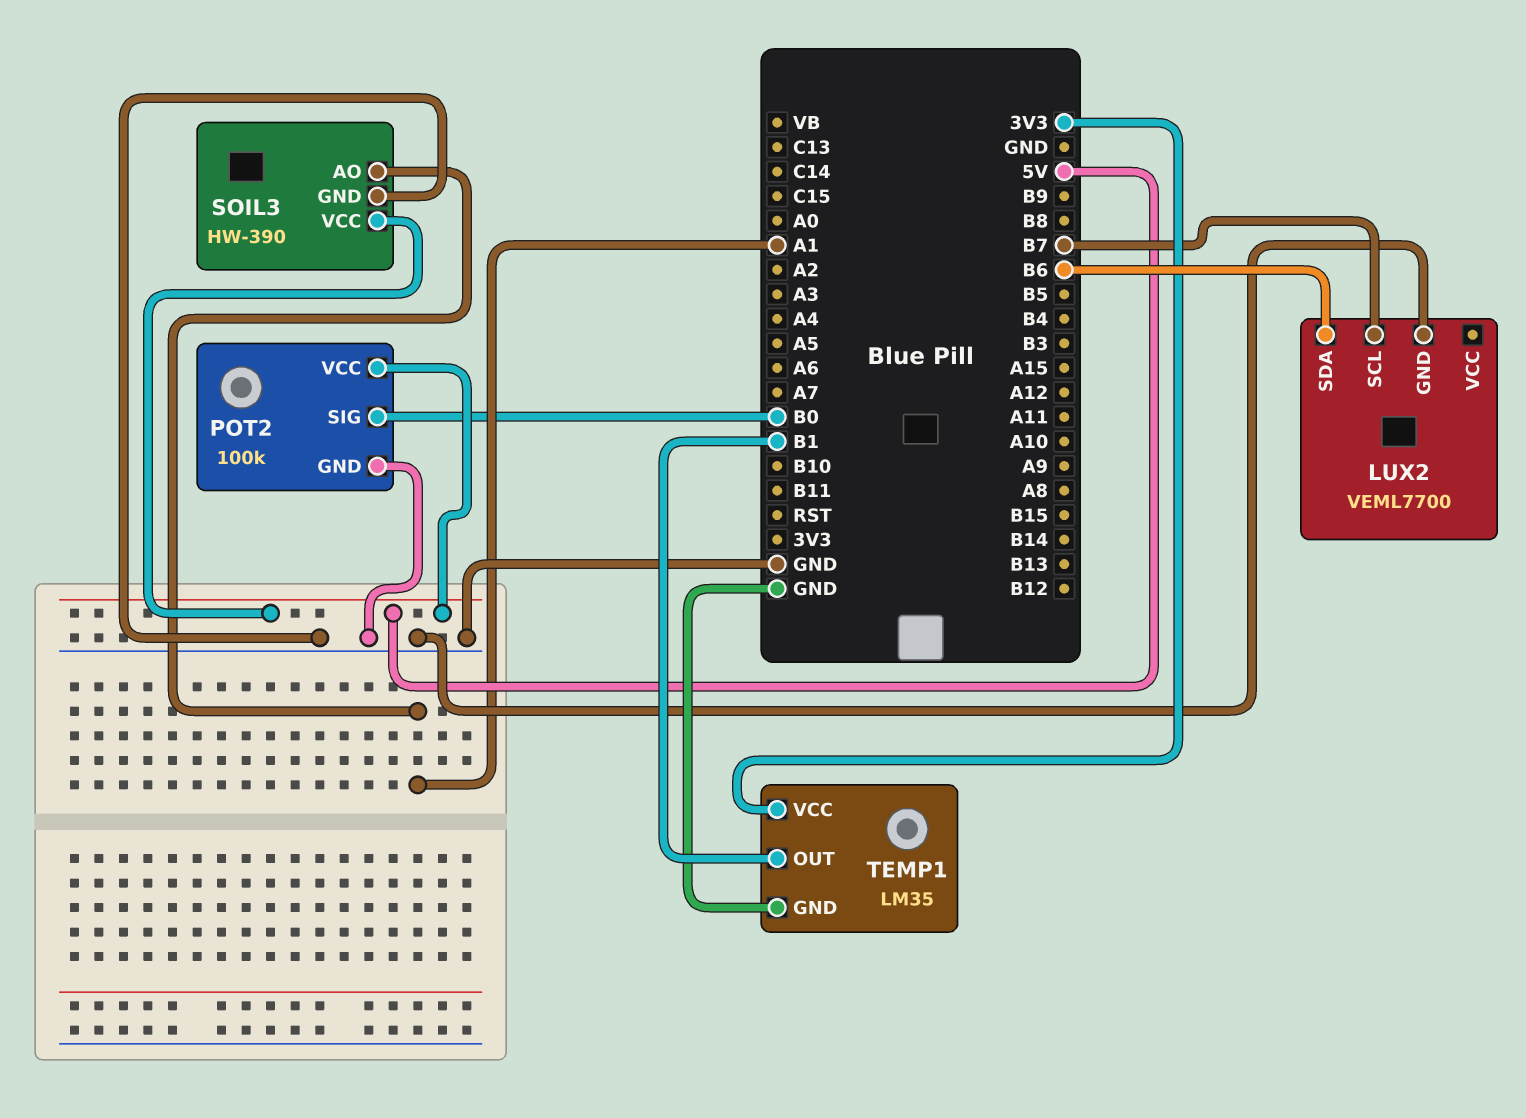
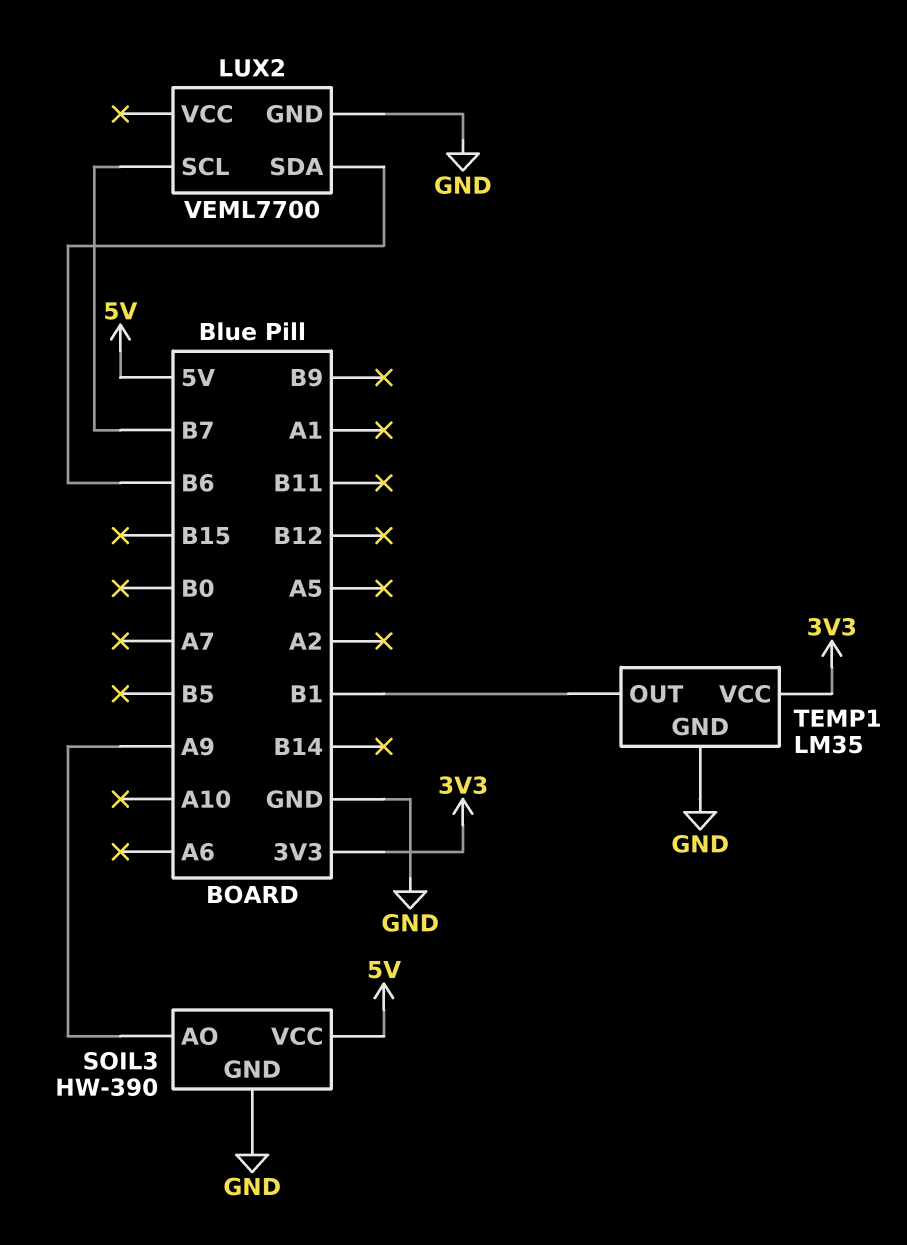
POT2: 100k -> none
POT2 pin GND: GND -> none
POT2 pin SIG: B0 -> none
POT2 pin VCC: 5V -> none
SOIL3 pin AO: A1 -> A9

